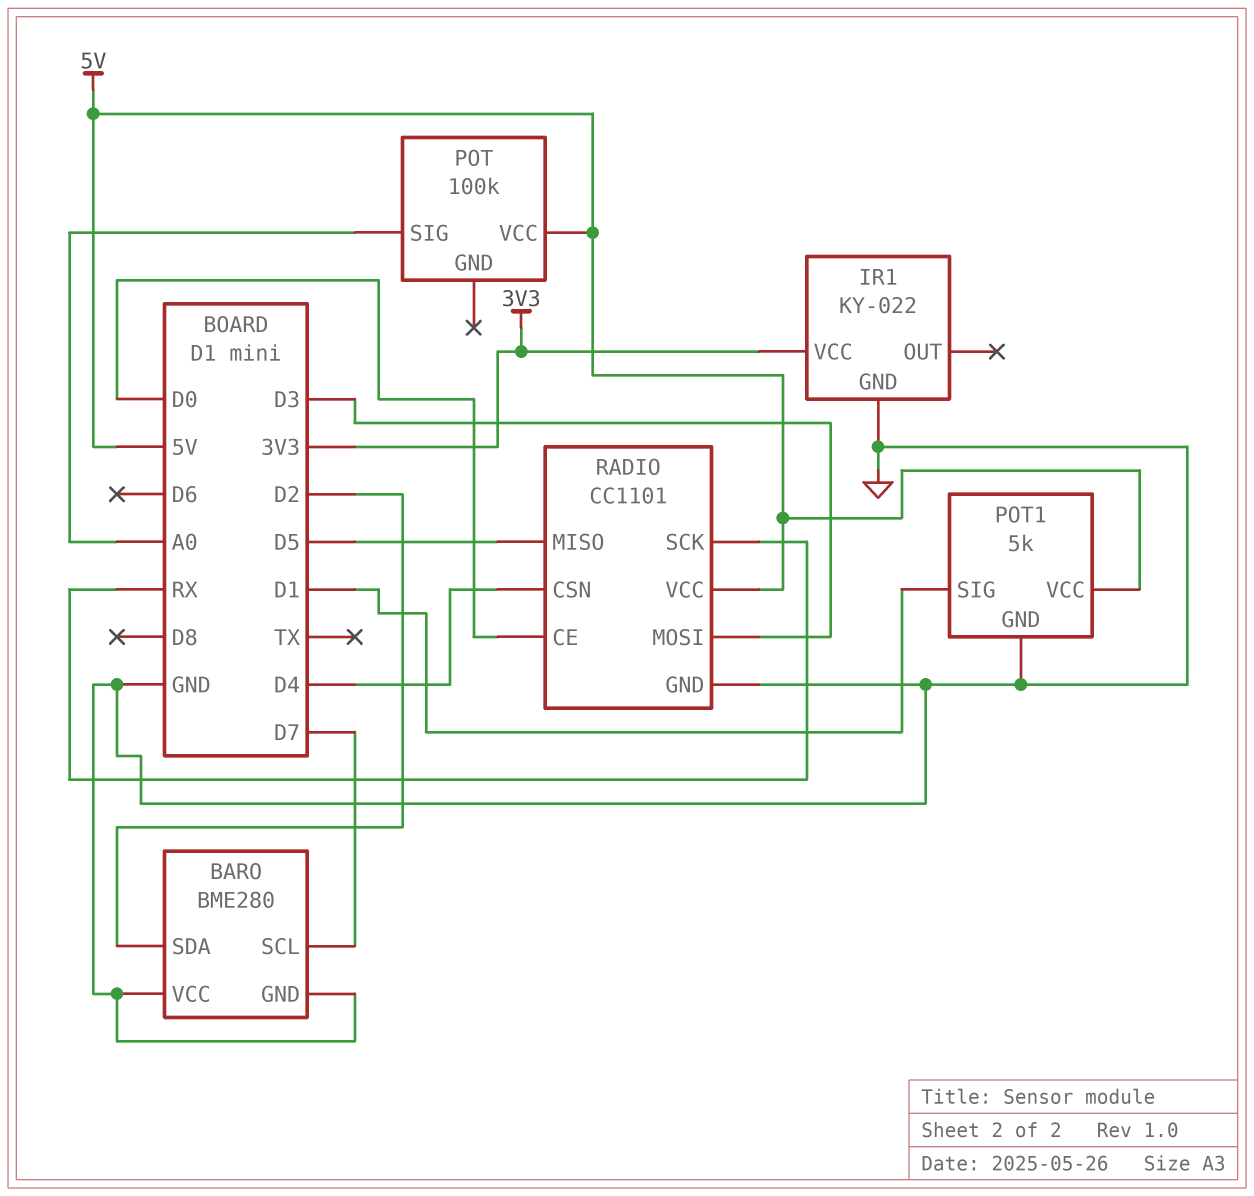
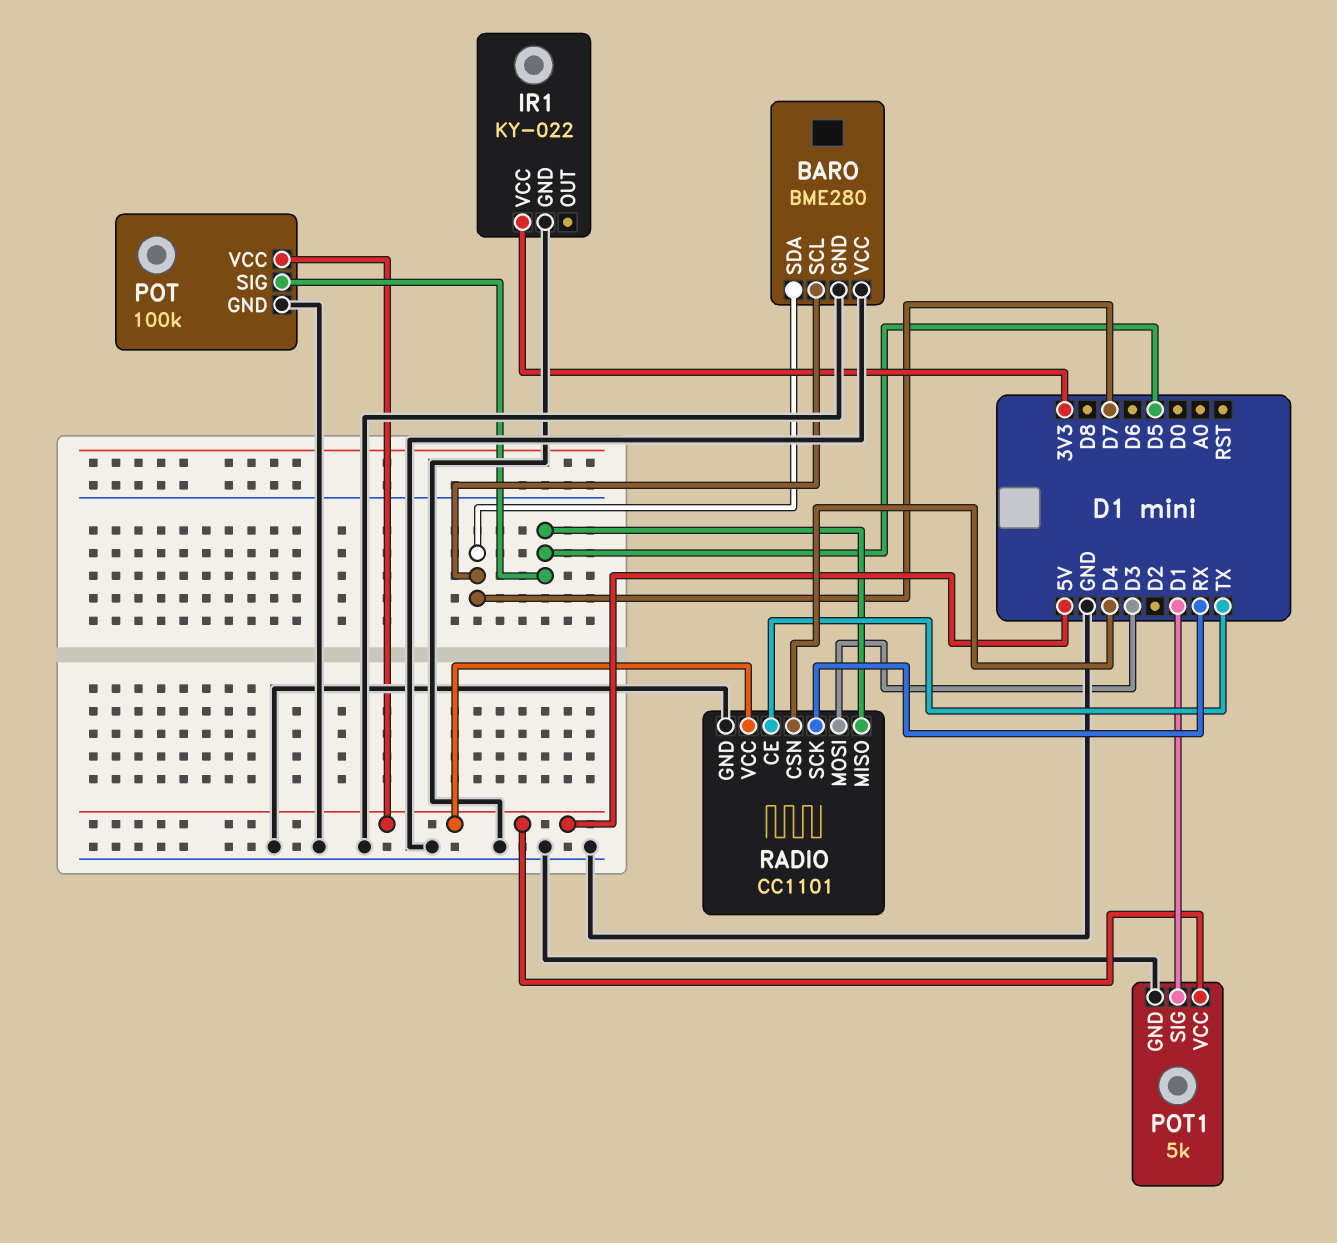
BARO pin SDA: D2 -> D7
POT pin GND: none -> GND
POT pin SIG: A0 -> D5
RADIO pin CE: D0 -> TX

